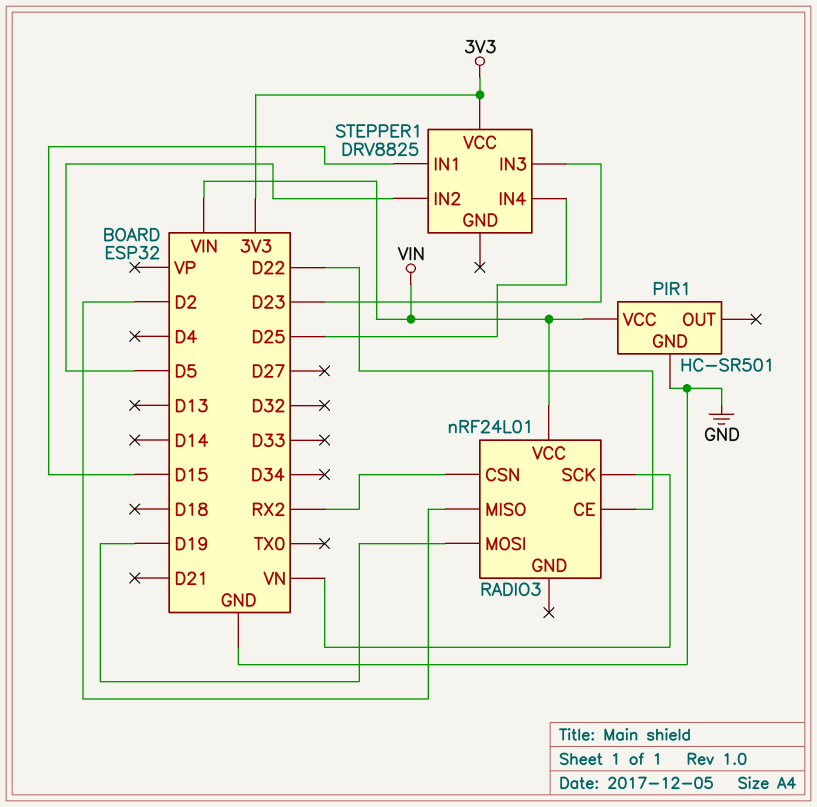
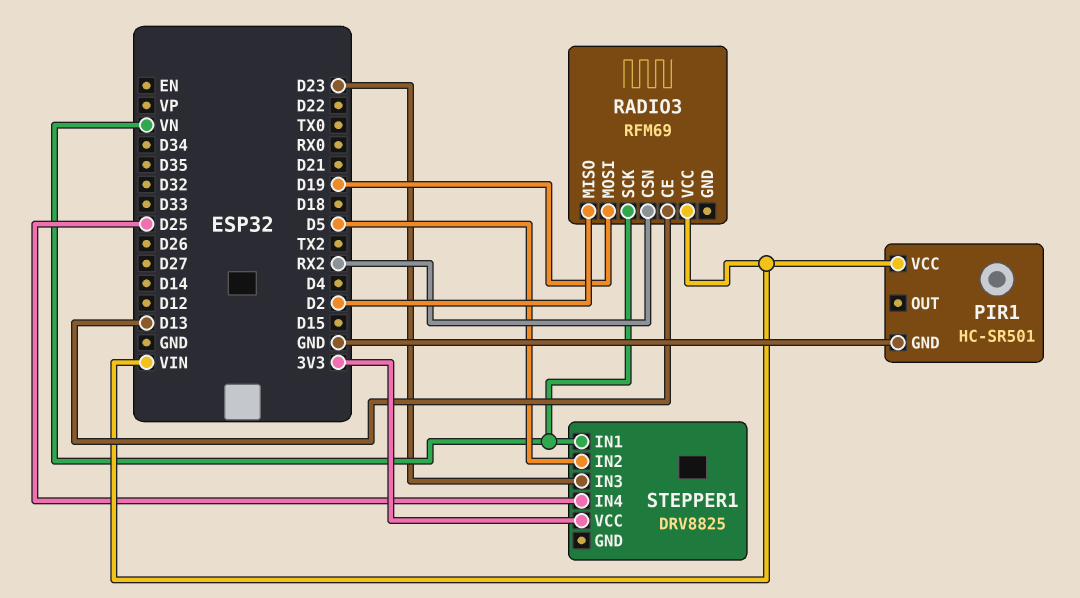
RADIO3: nRF24L01 -> RFM69
RADIO3 pin CE: D22 -> D13
STEPPER1 pin IN1: D15 -> VN

